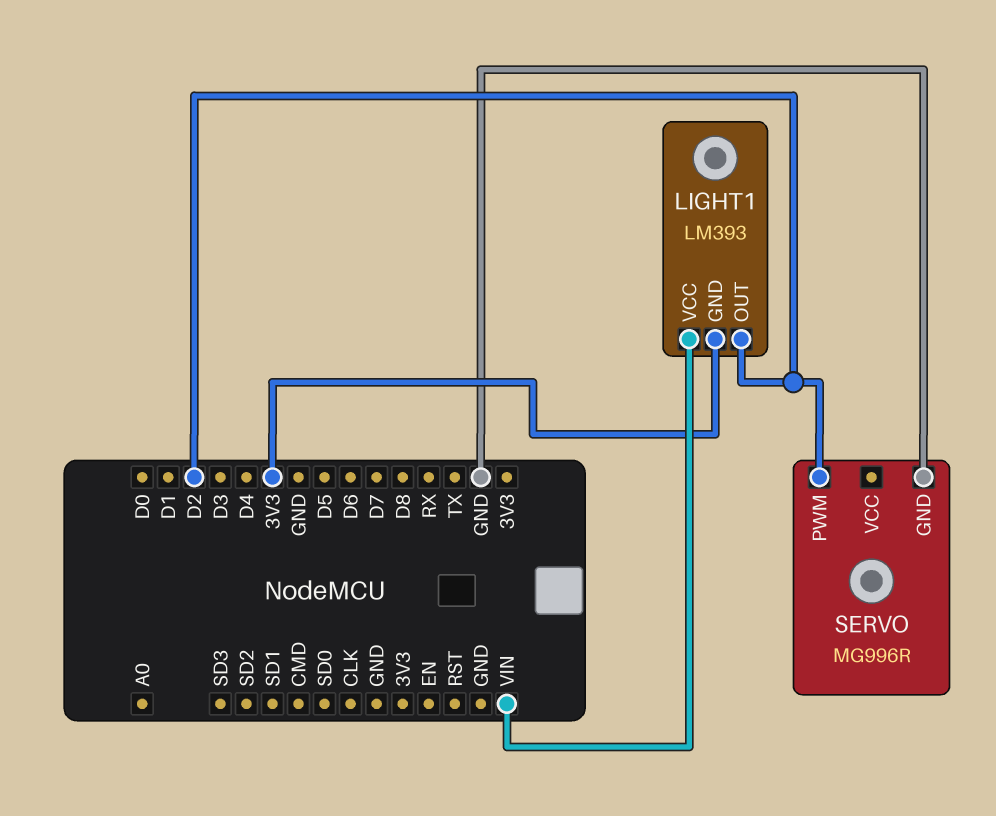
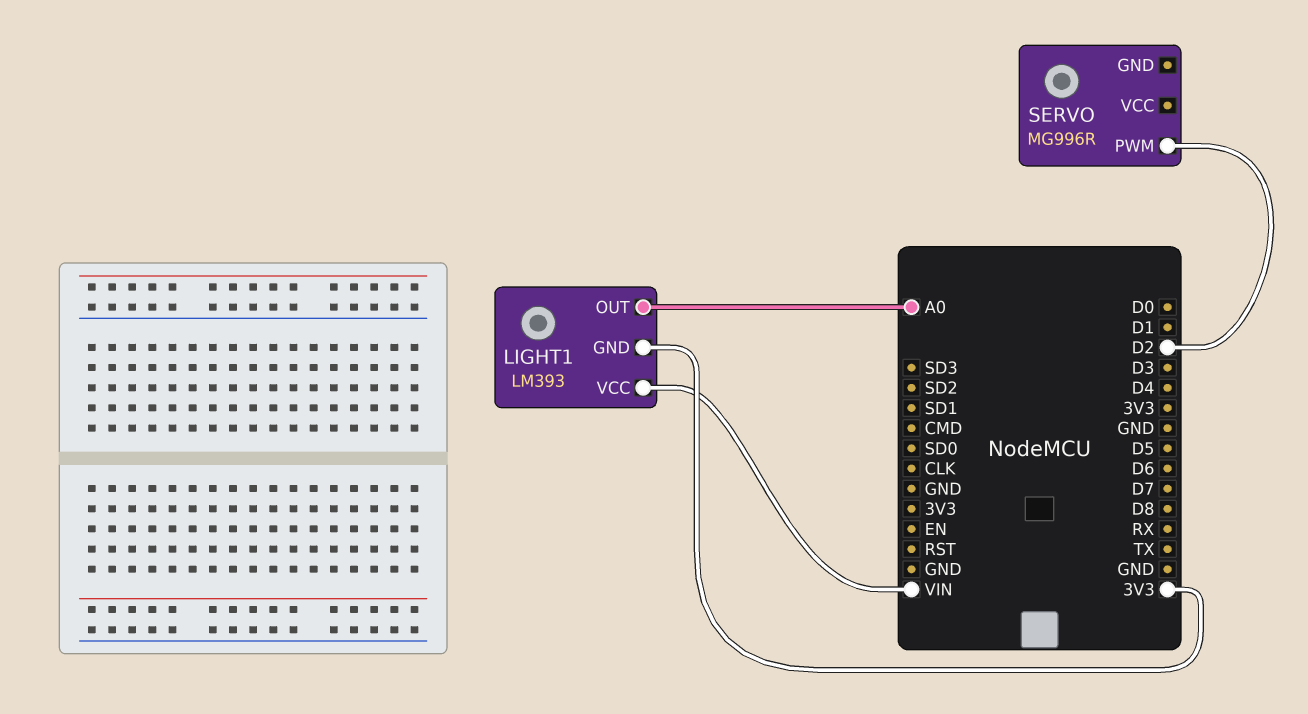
LIGHT1 pin OUT: D2 -> A0
SERVO pin GND: GND -> none

